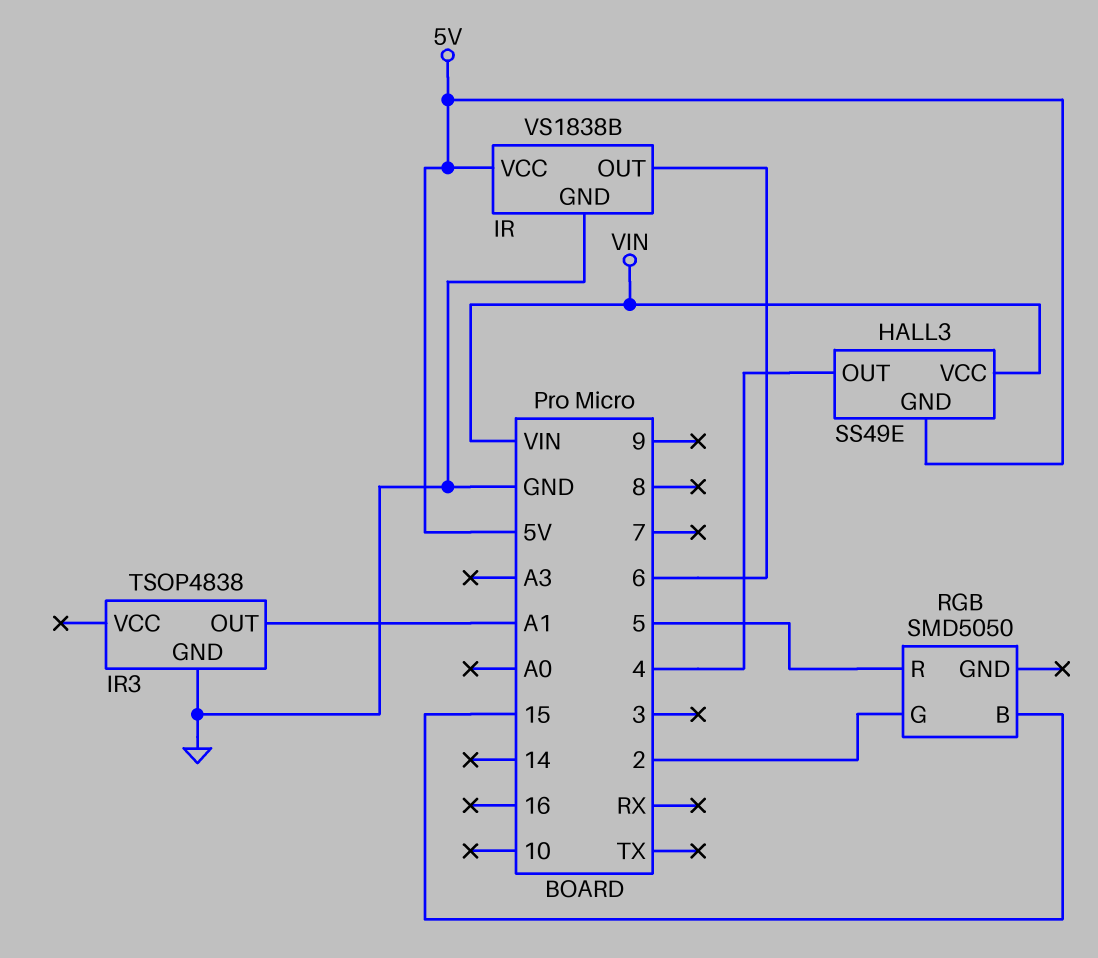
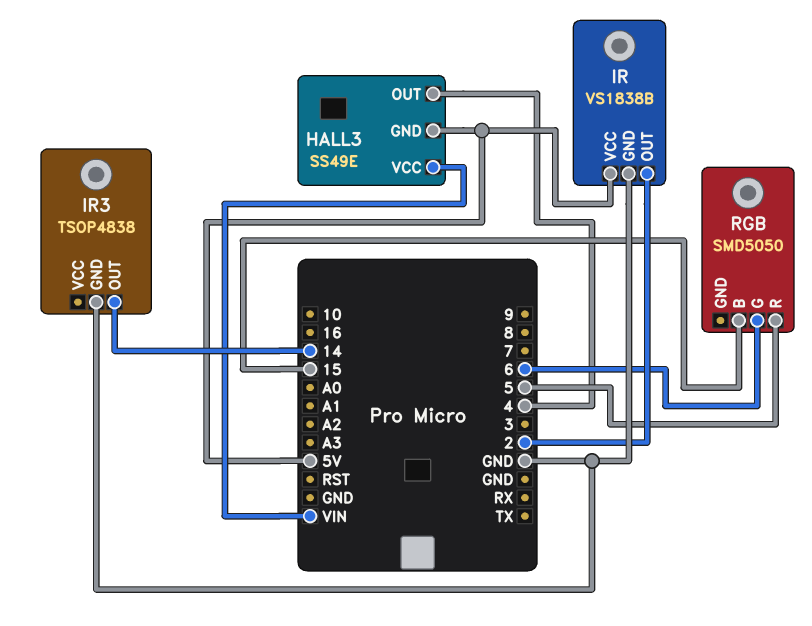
IR pin OUT: 6 -> 2
IR3 pin OUT: A1 -> 14
RGB pin G: 2 -> 6

